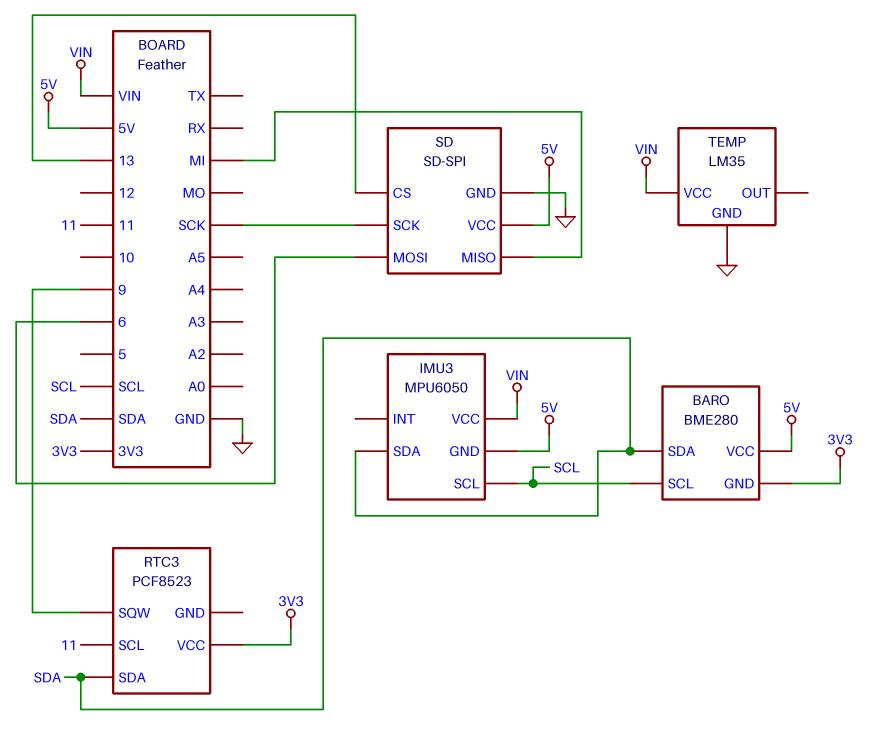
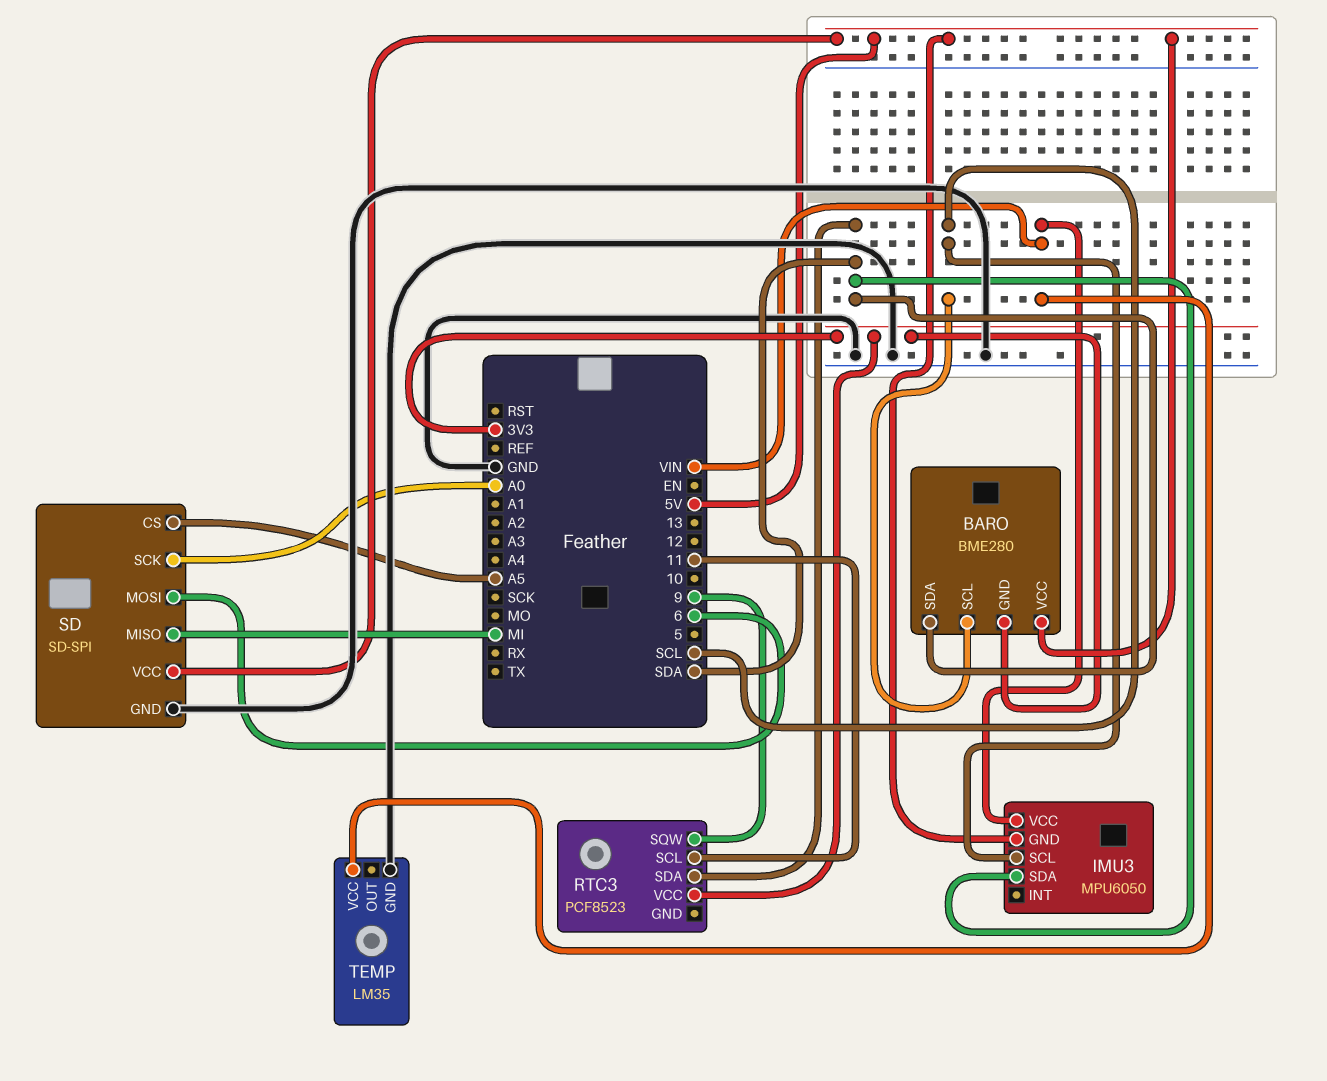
SD pin CS: 13 -> A5
SD pin SCK: SCK -> A0

